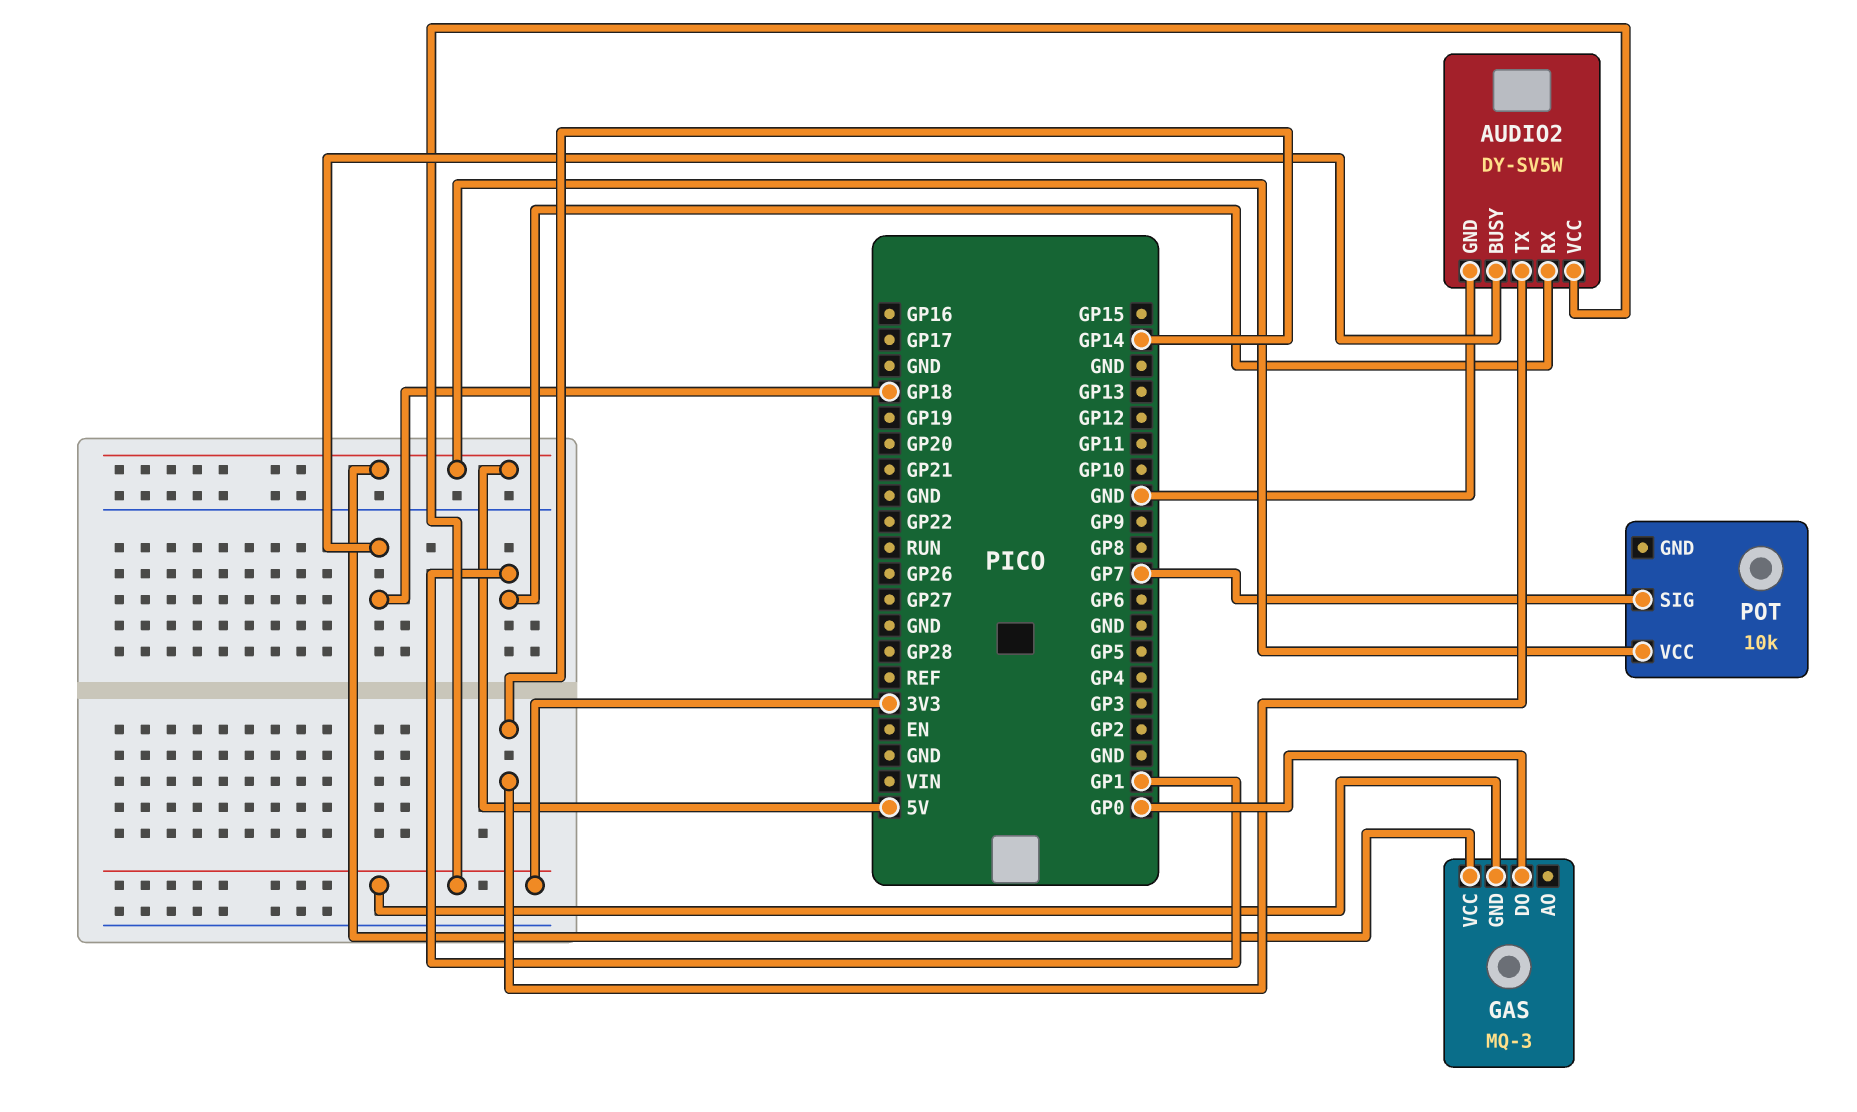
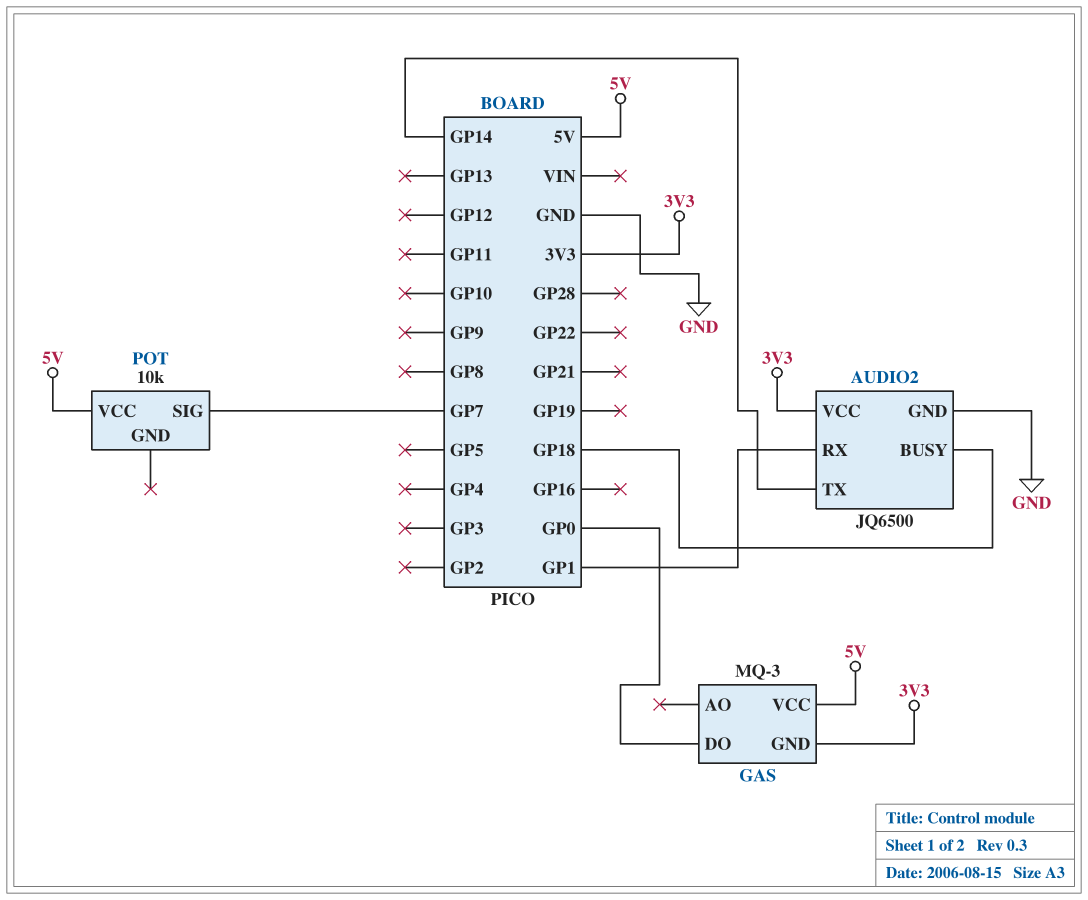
AUDIO2: DY-SV5W -> JQ6500

